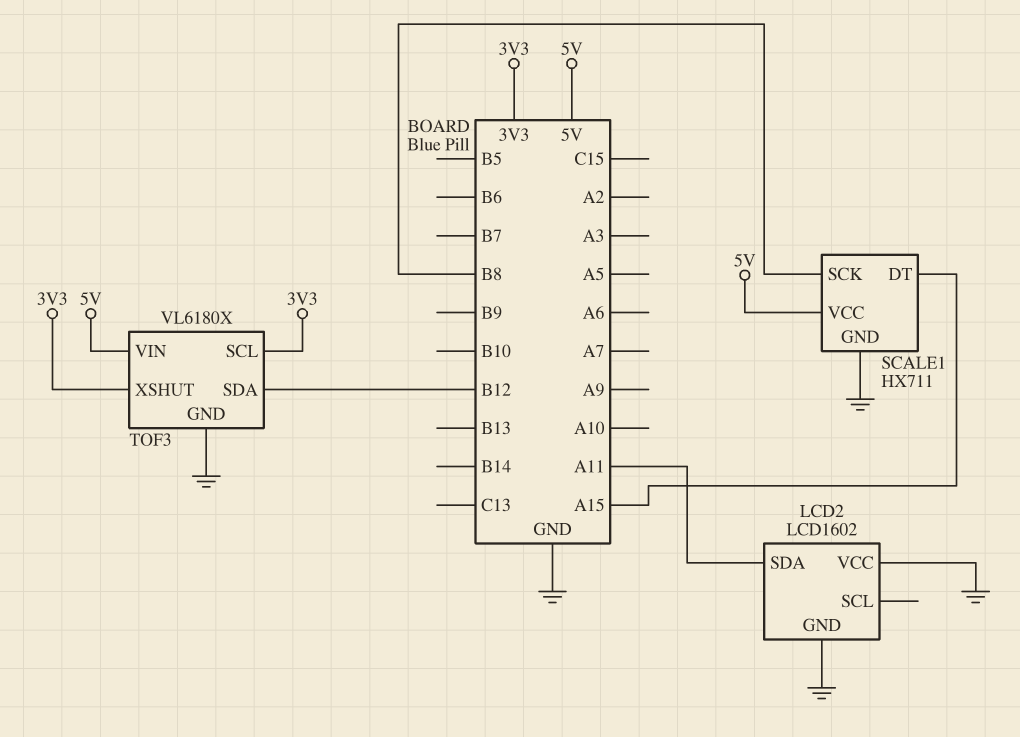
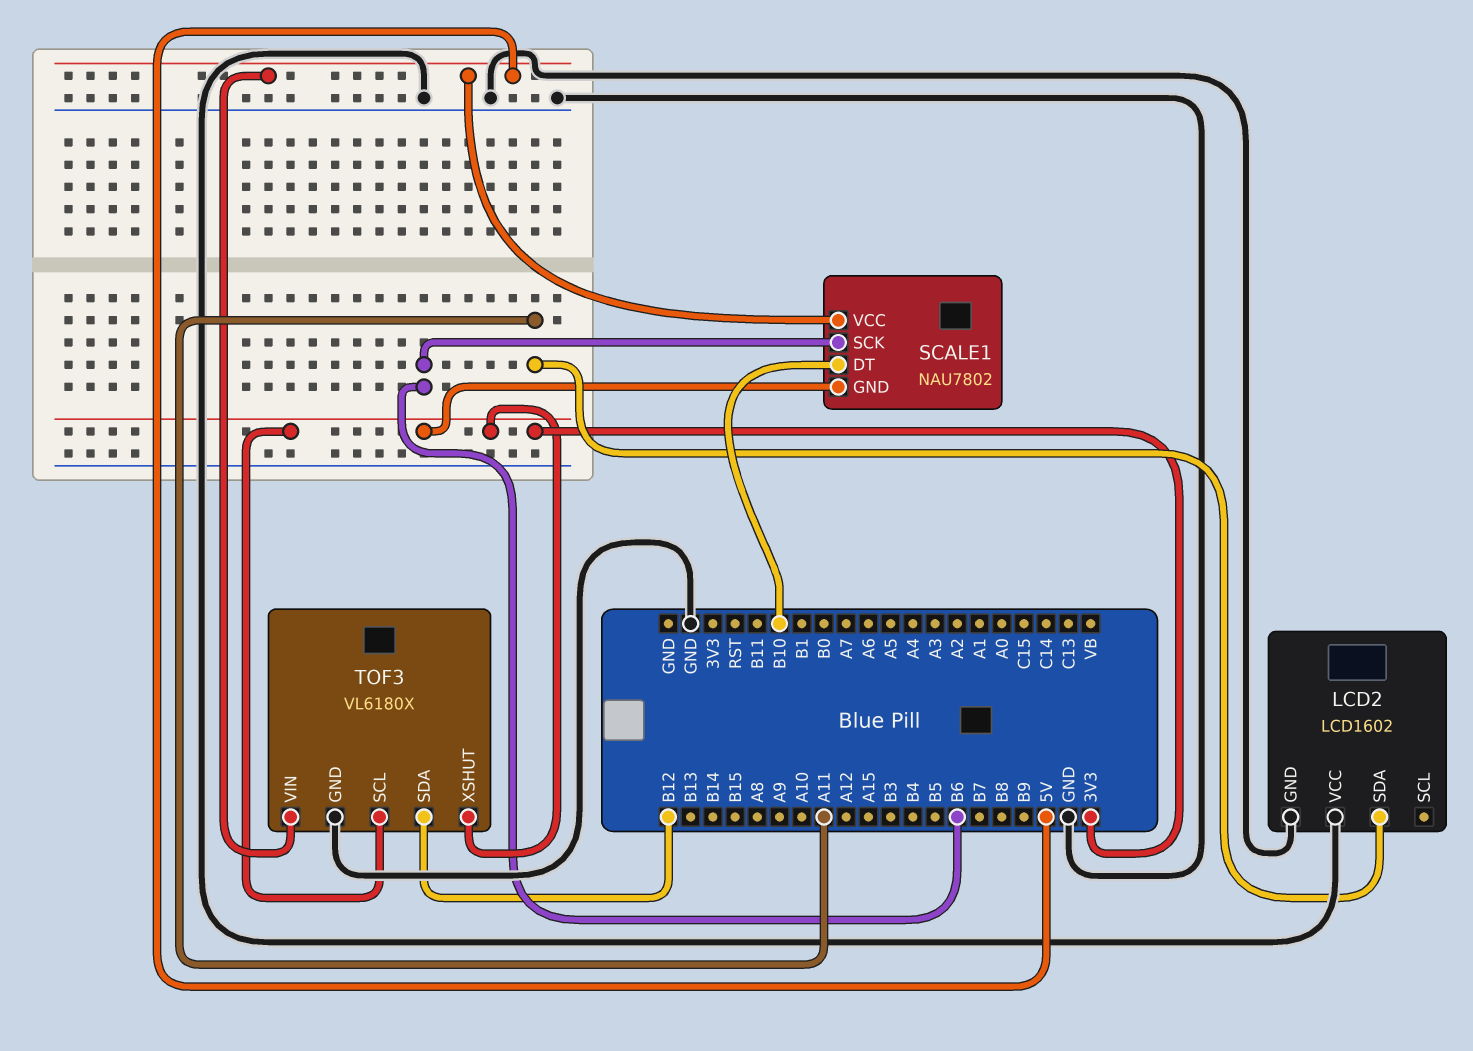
SCALE1: HX711 -> NAU7802
SCALE1 pin DT: A15 -> B10
SCALE1 pin GND: GND -> 3V3
SCALE1 pin SCK: B8 -> B6

